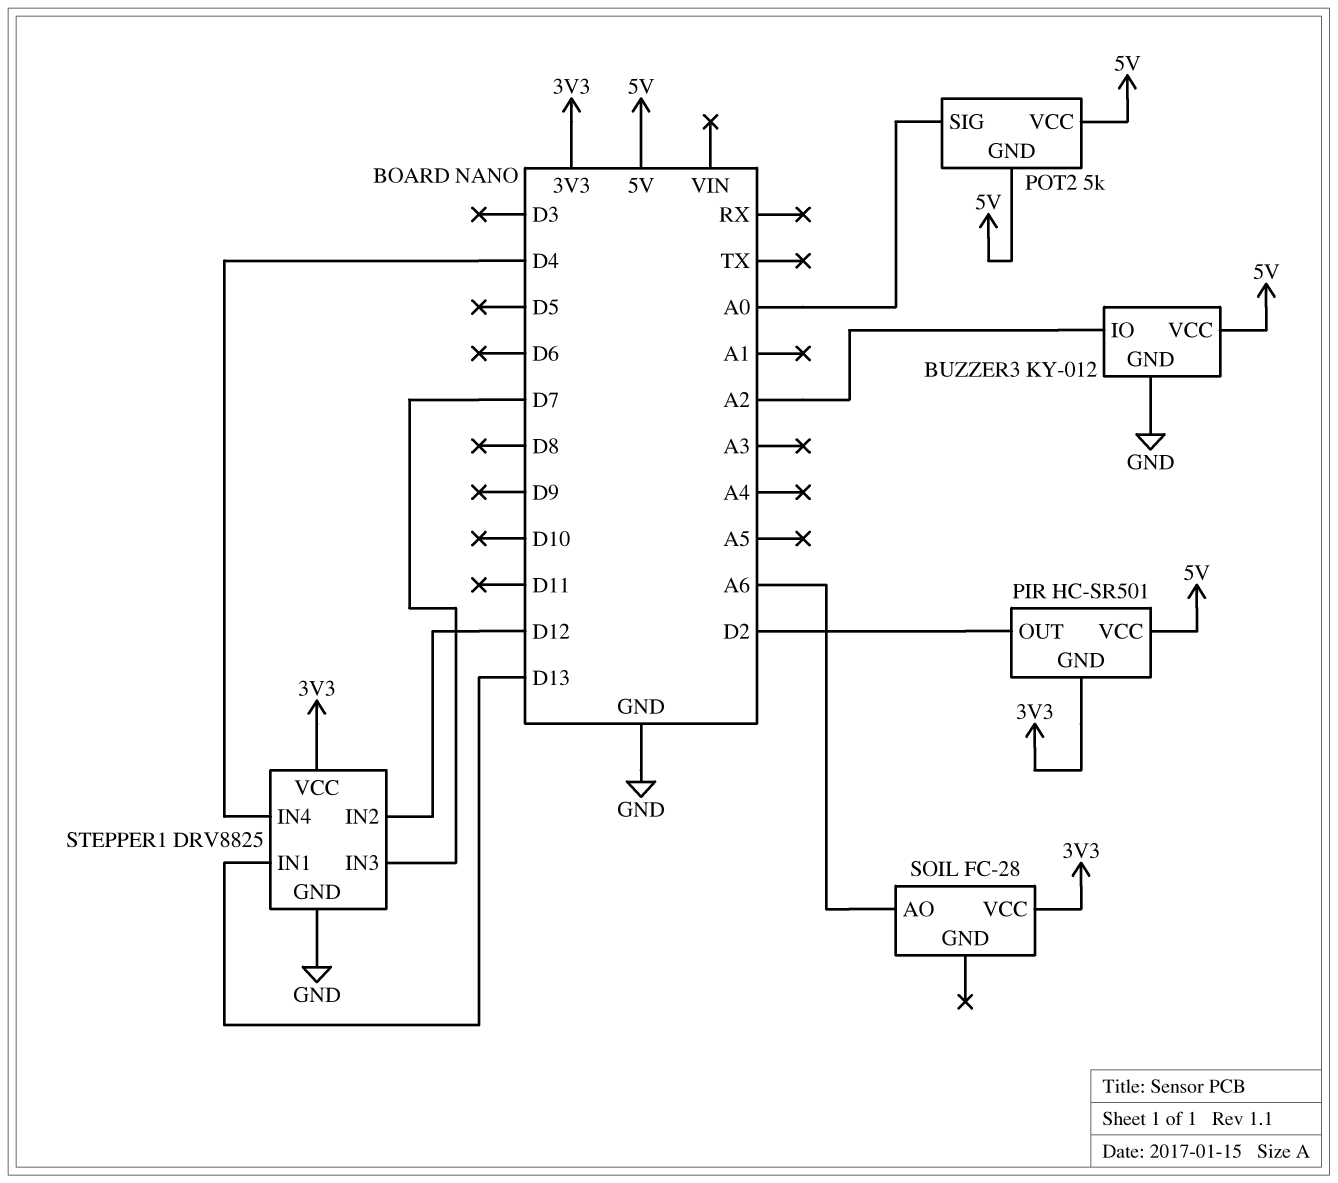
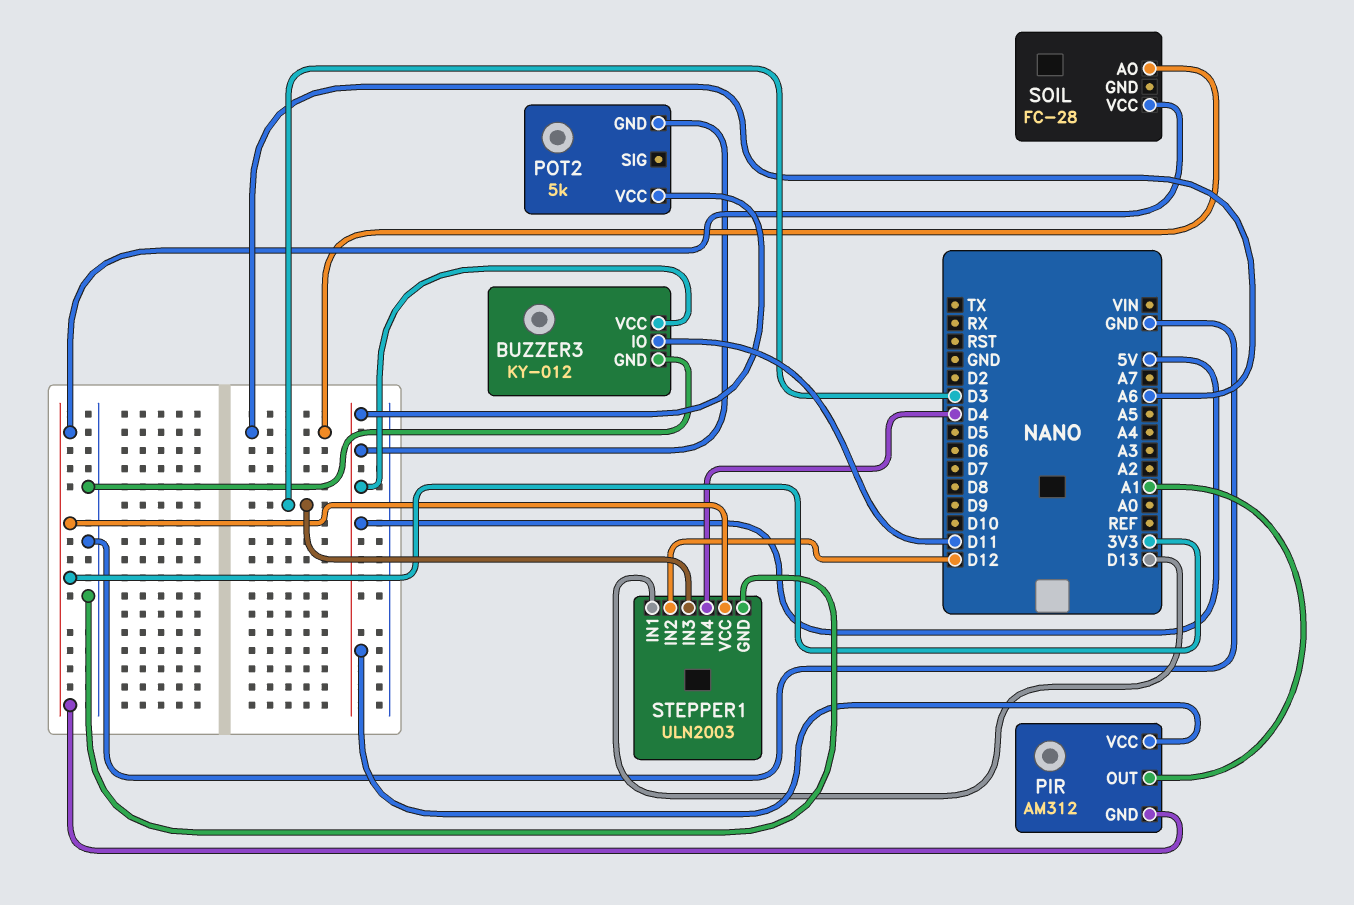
BUZZER3 pin IO: A2 -> D11
PIR: HC-SR501 -> AM312
PIR pin OUT: D2 -> A1
POT2 pin SIG: A0 -> none
STEPPER1: DRV8825 -> ULN2003
STEPPER1 pin IN3: D7 -> D3

